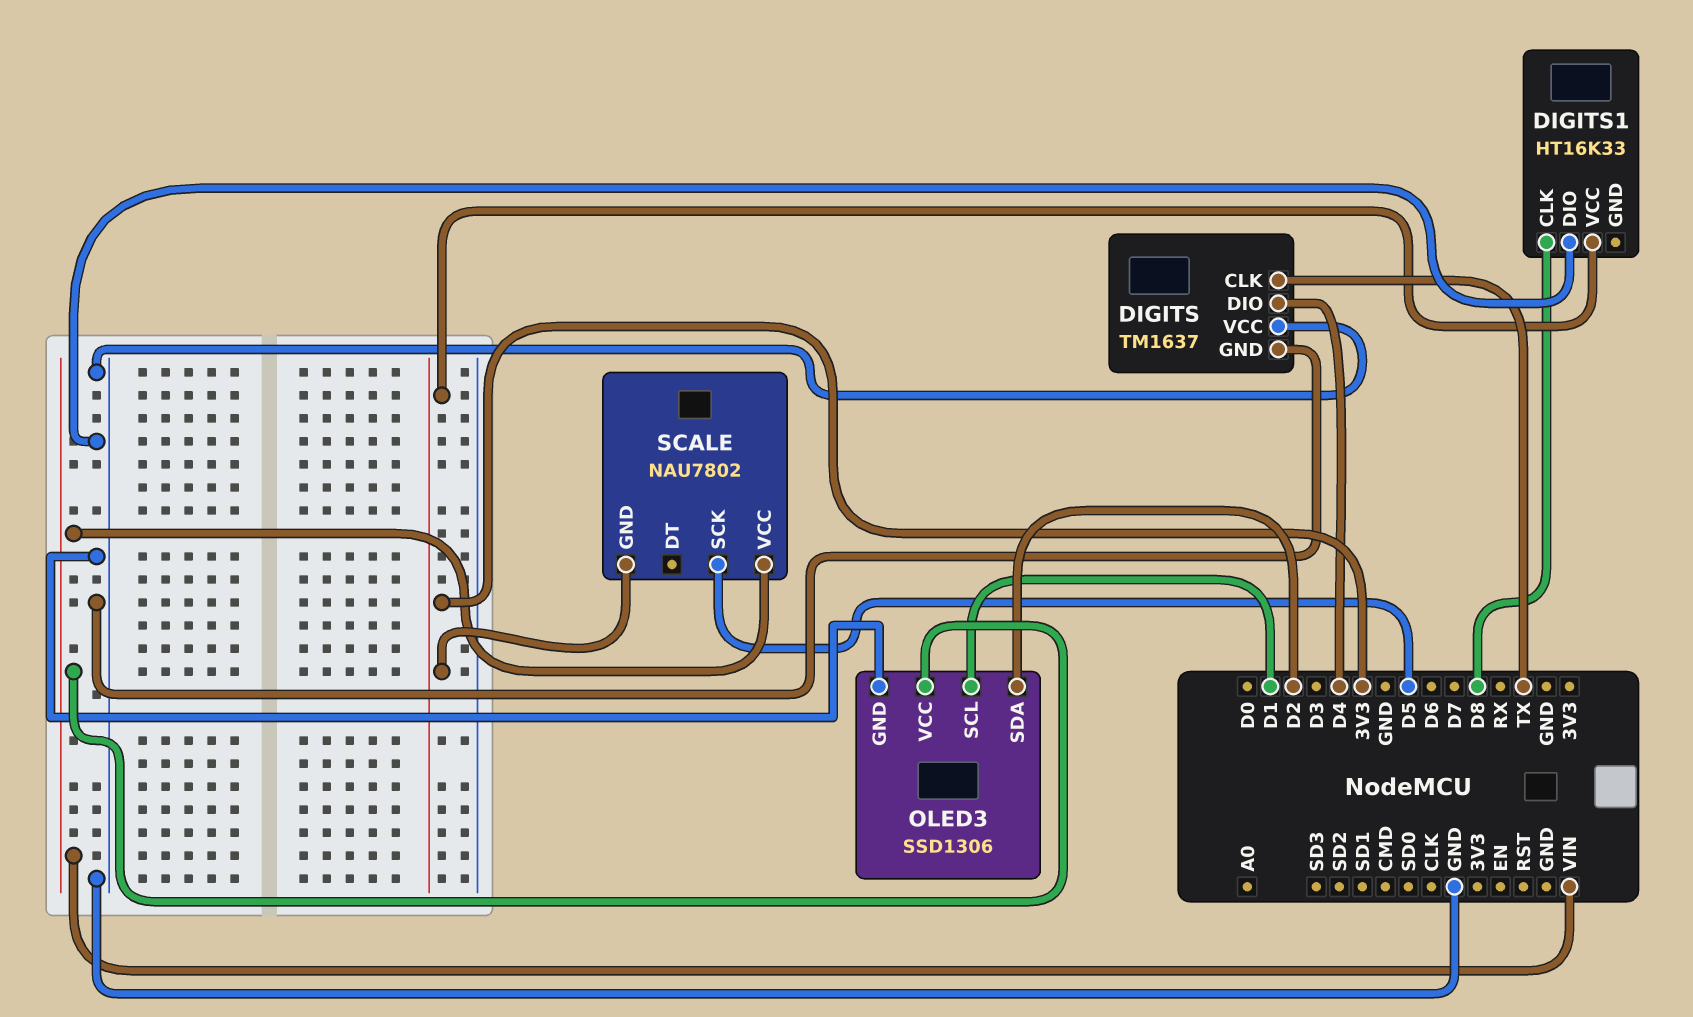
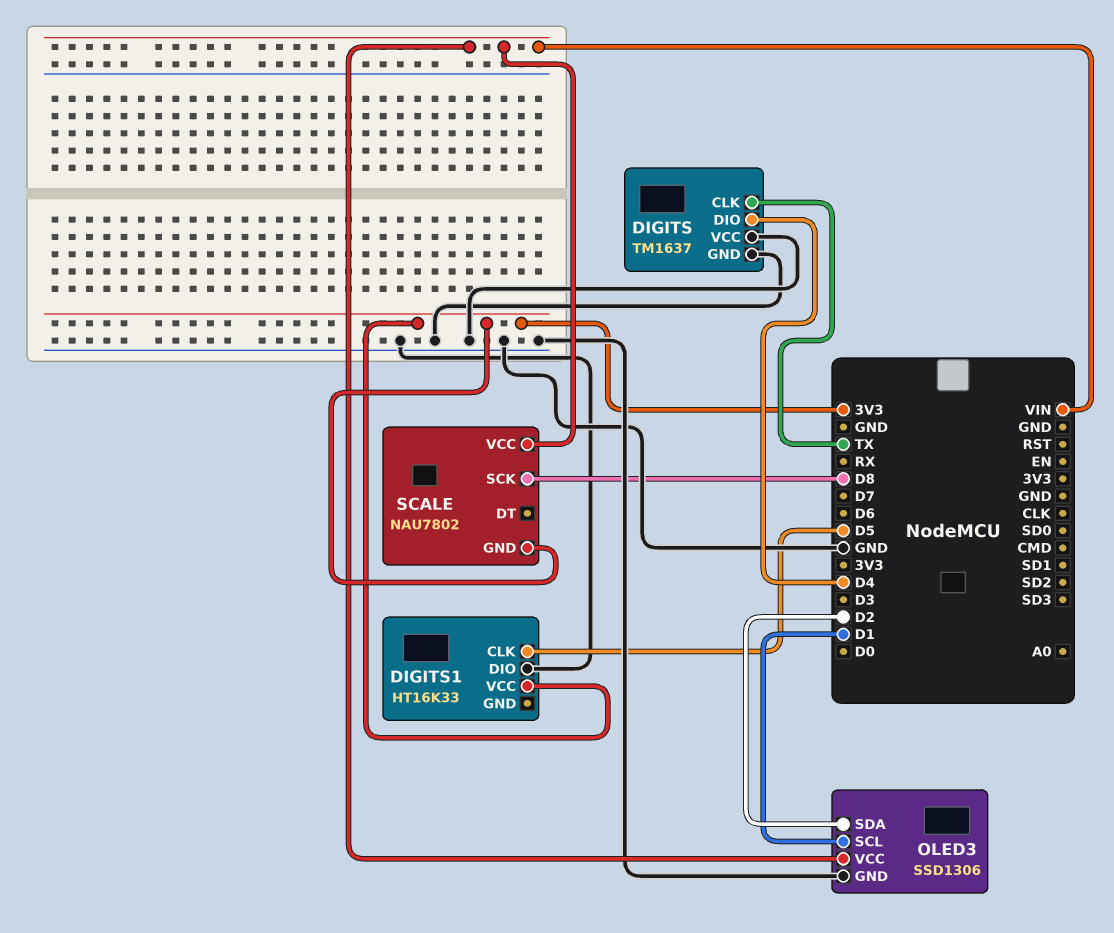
DIGITS1 pin CLK: D8 -> D5
SCALE pin SCK: D5 -> D8

